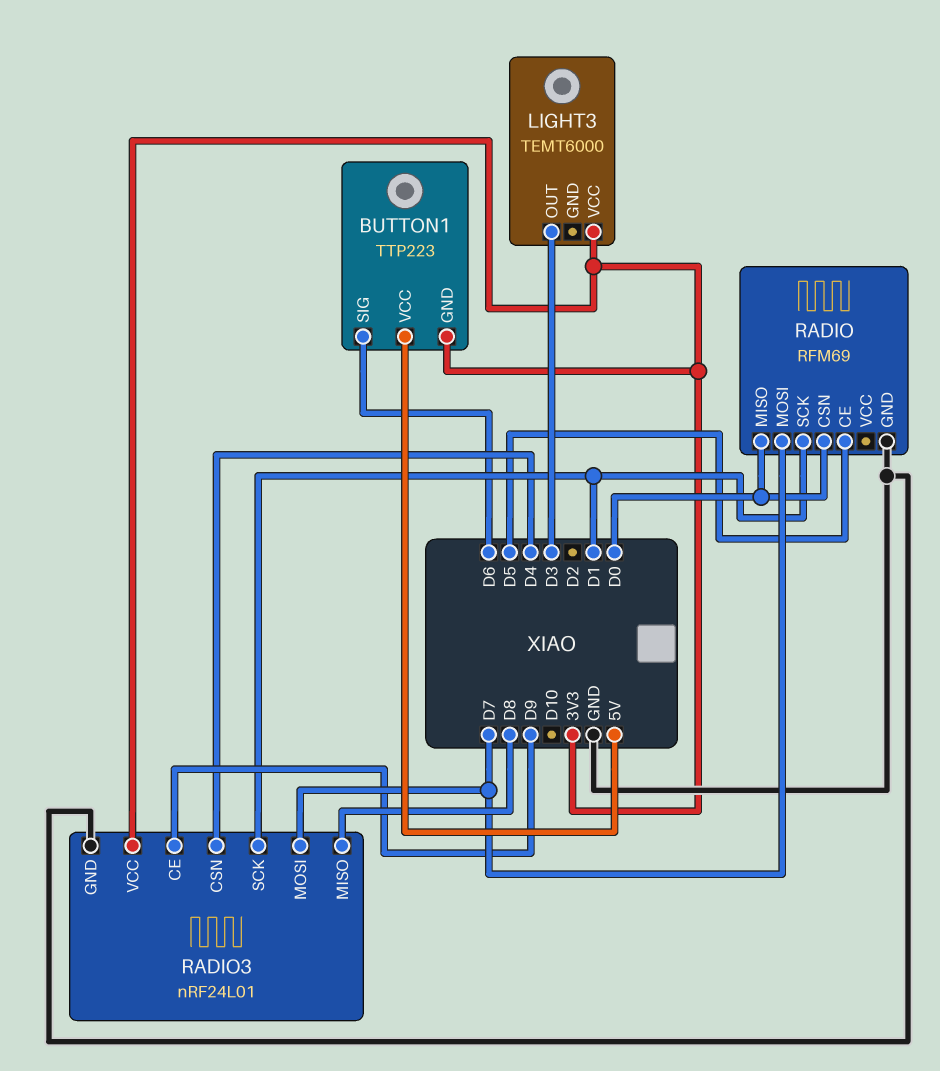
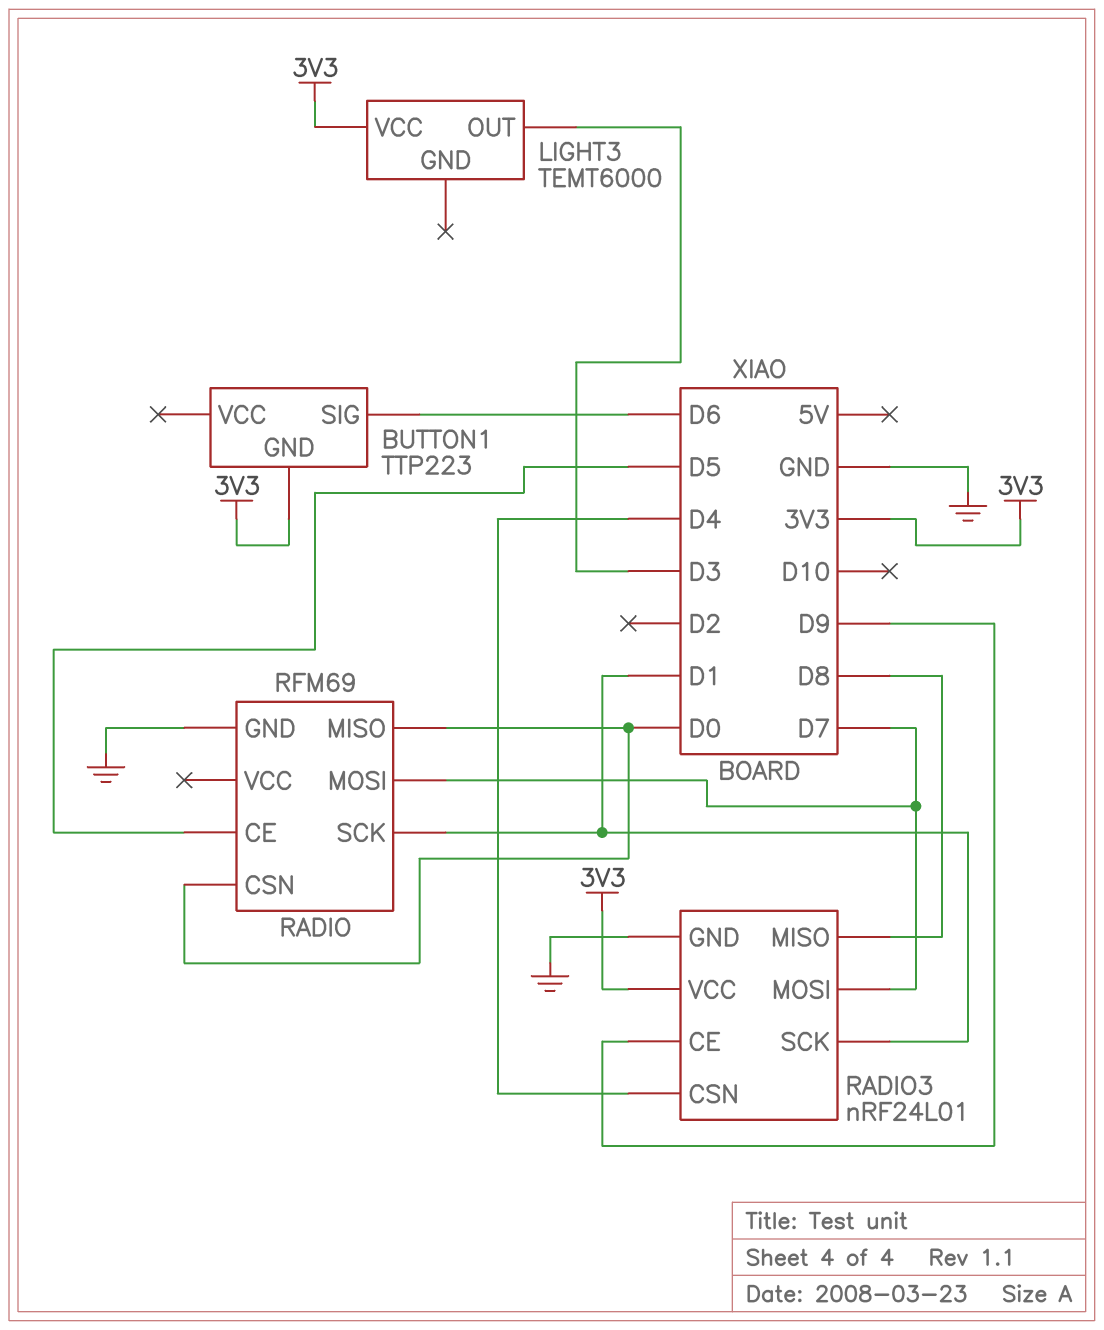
BUTTON1 pin VCC: 5V -> none

